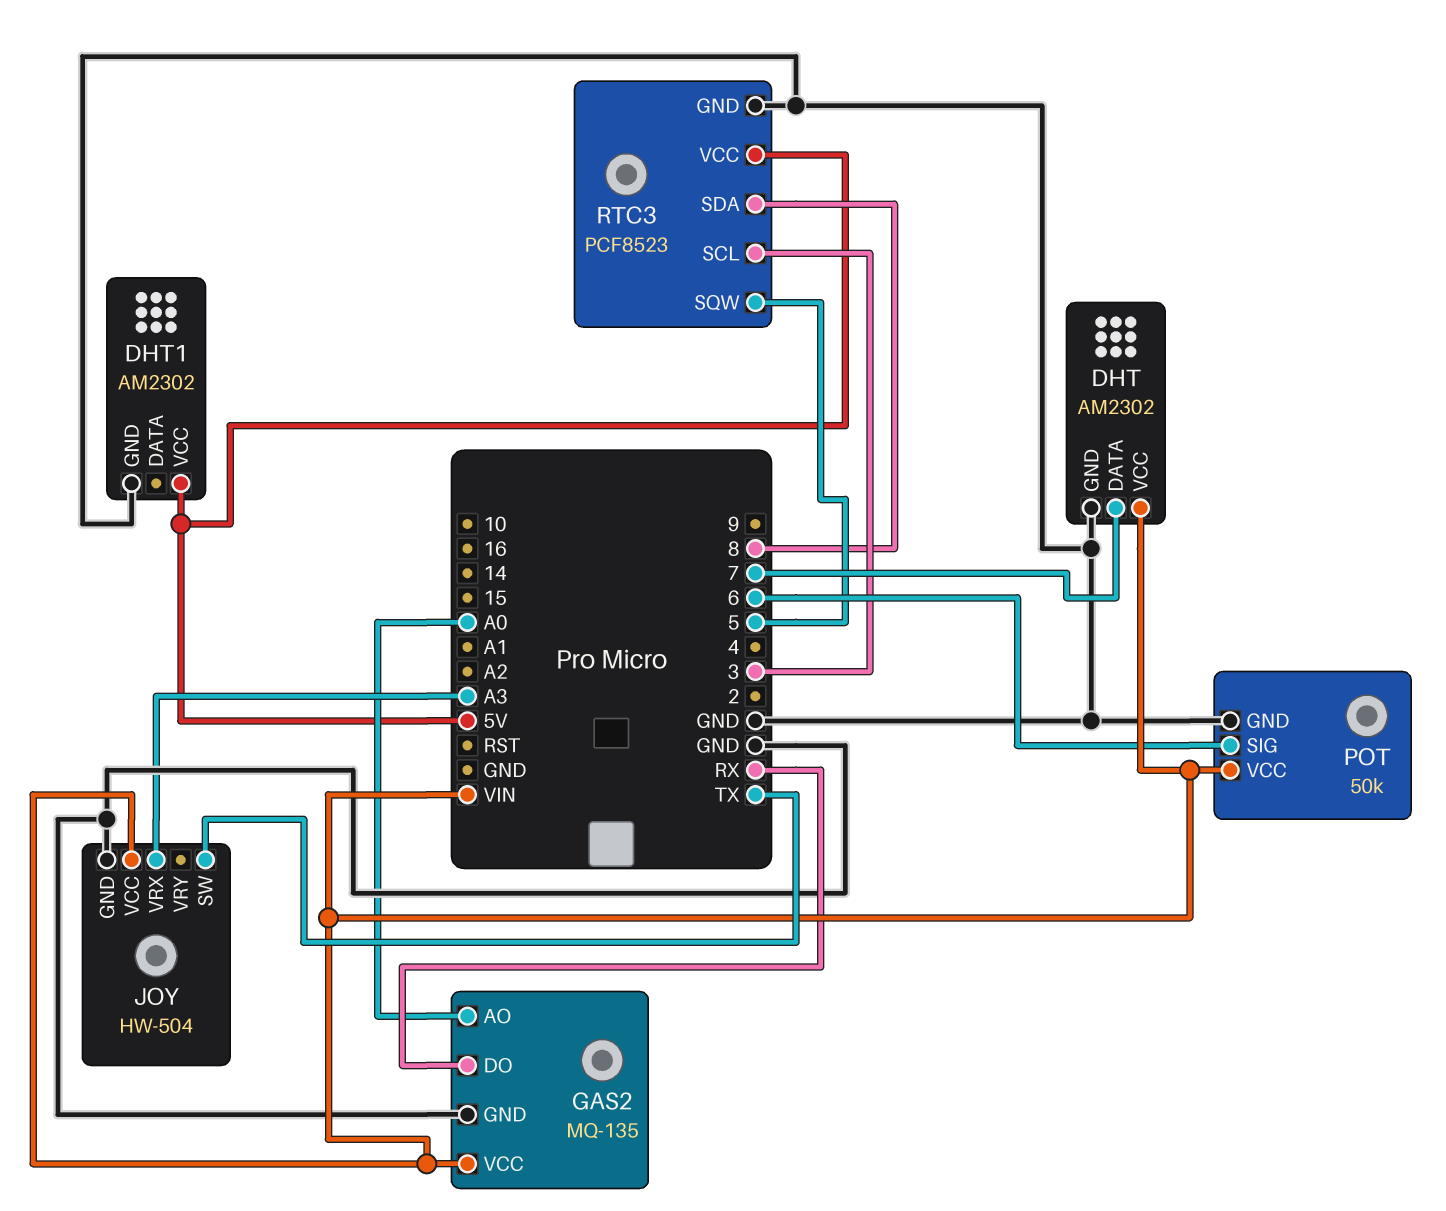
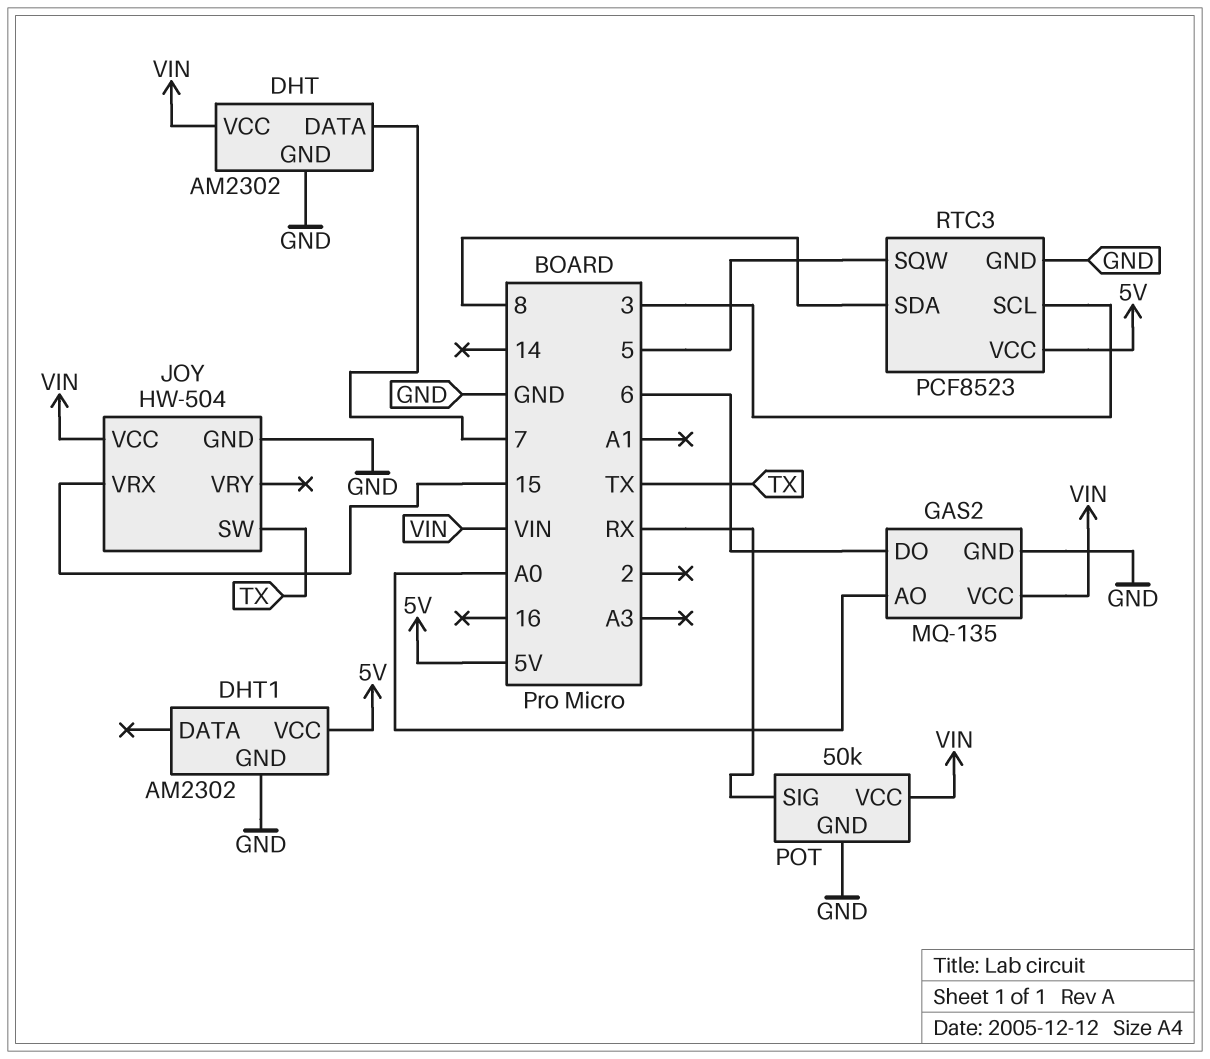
GAS2 pin DO: RX -> 6
JOY pin VRX: A3 -> 15
POT pin SIG: 6 -> RX

